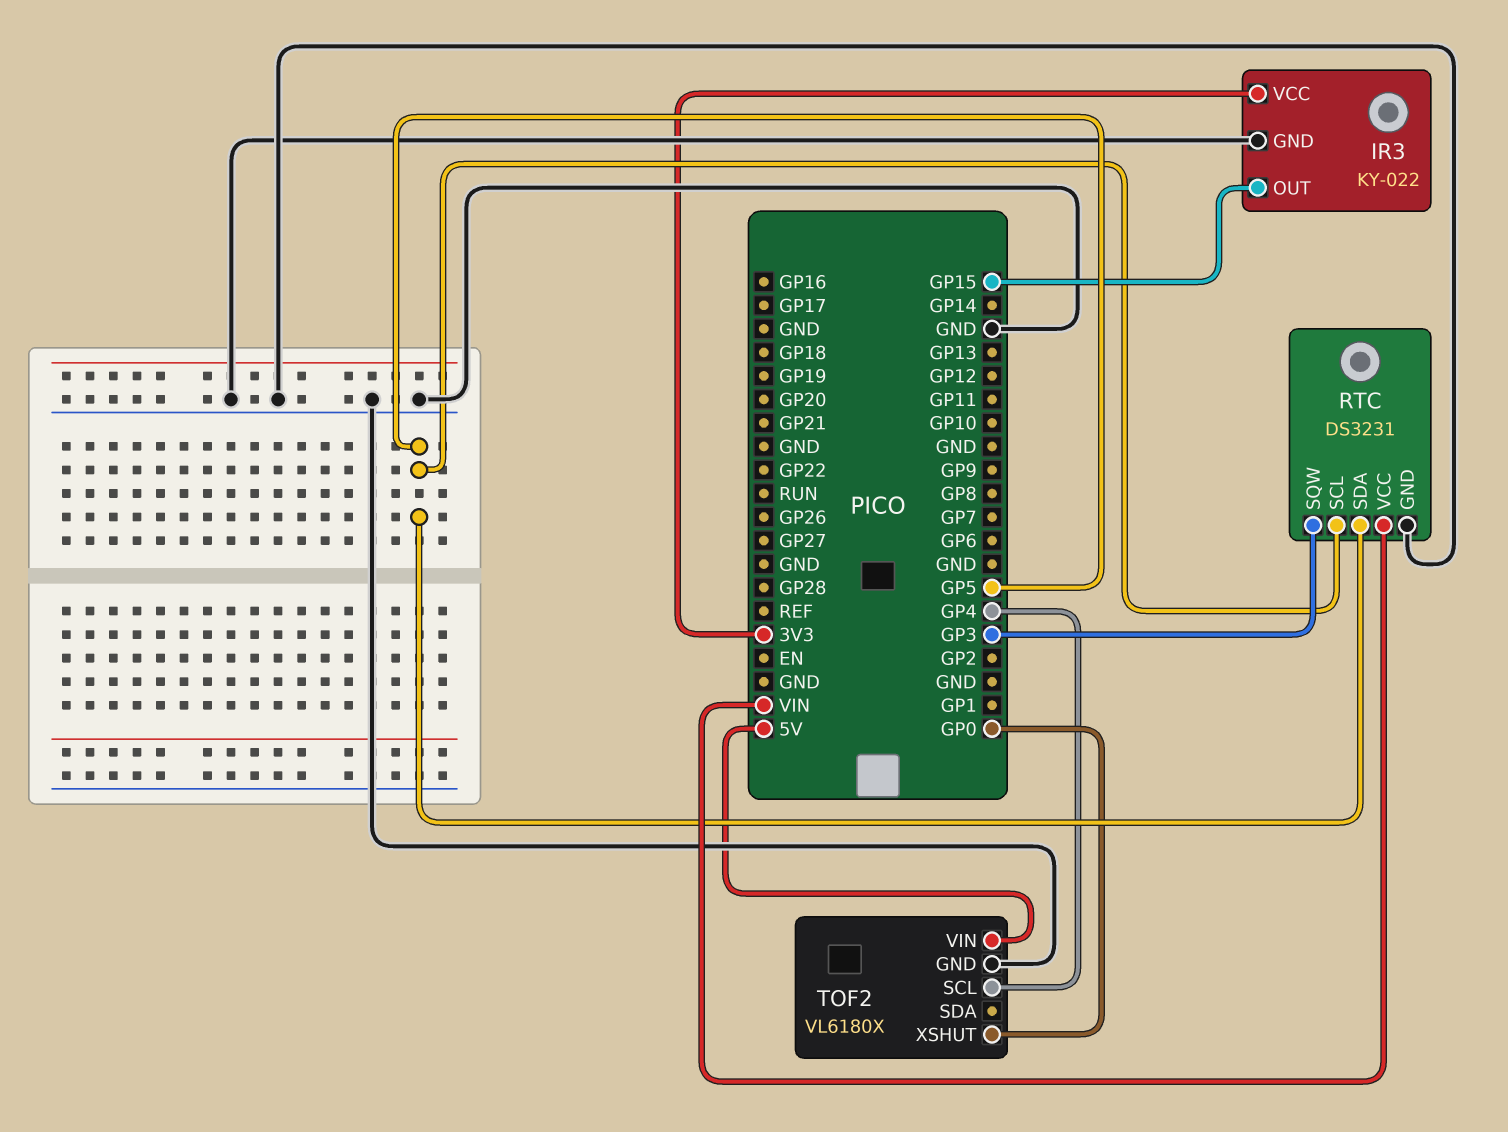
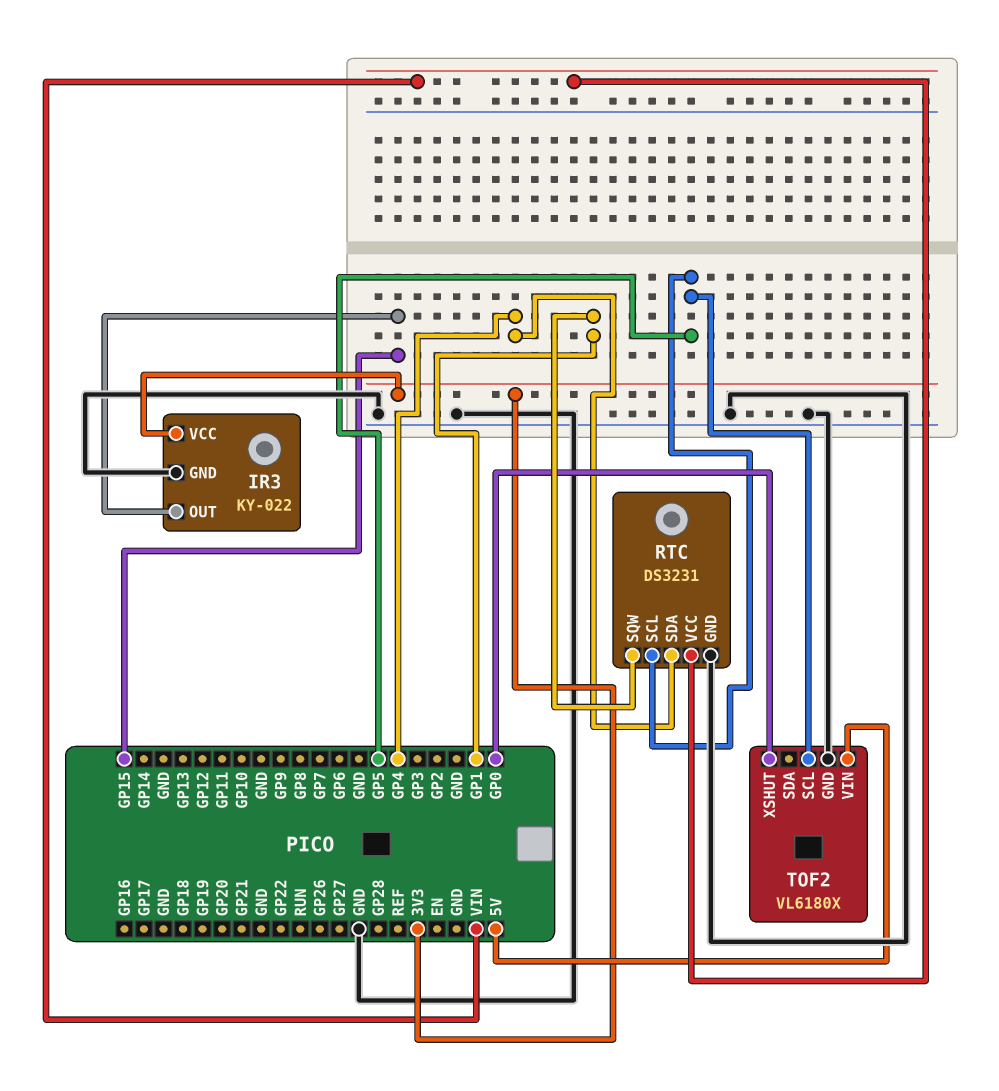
RTC pin SDA: GP5 -> GP4
RTC pin SQW: GP3 -> GP1
TOF2 pin SCL: GP4 -> GP5

